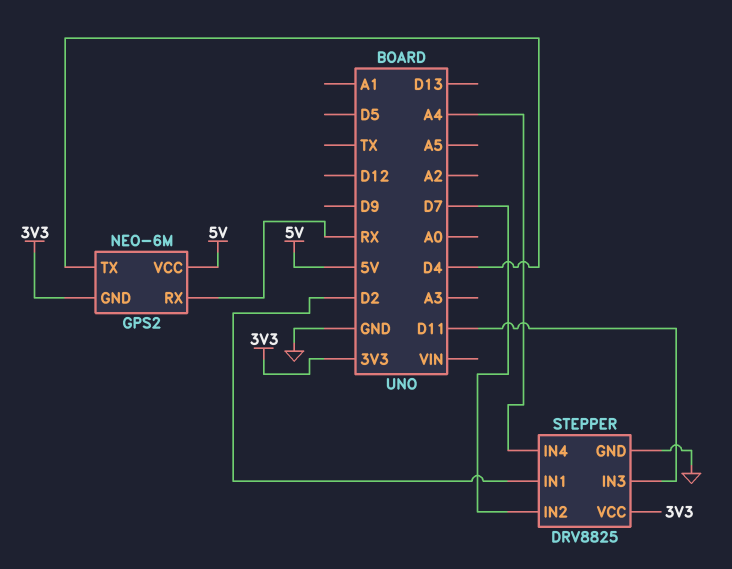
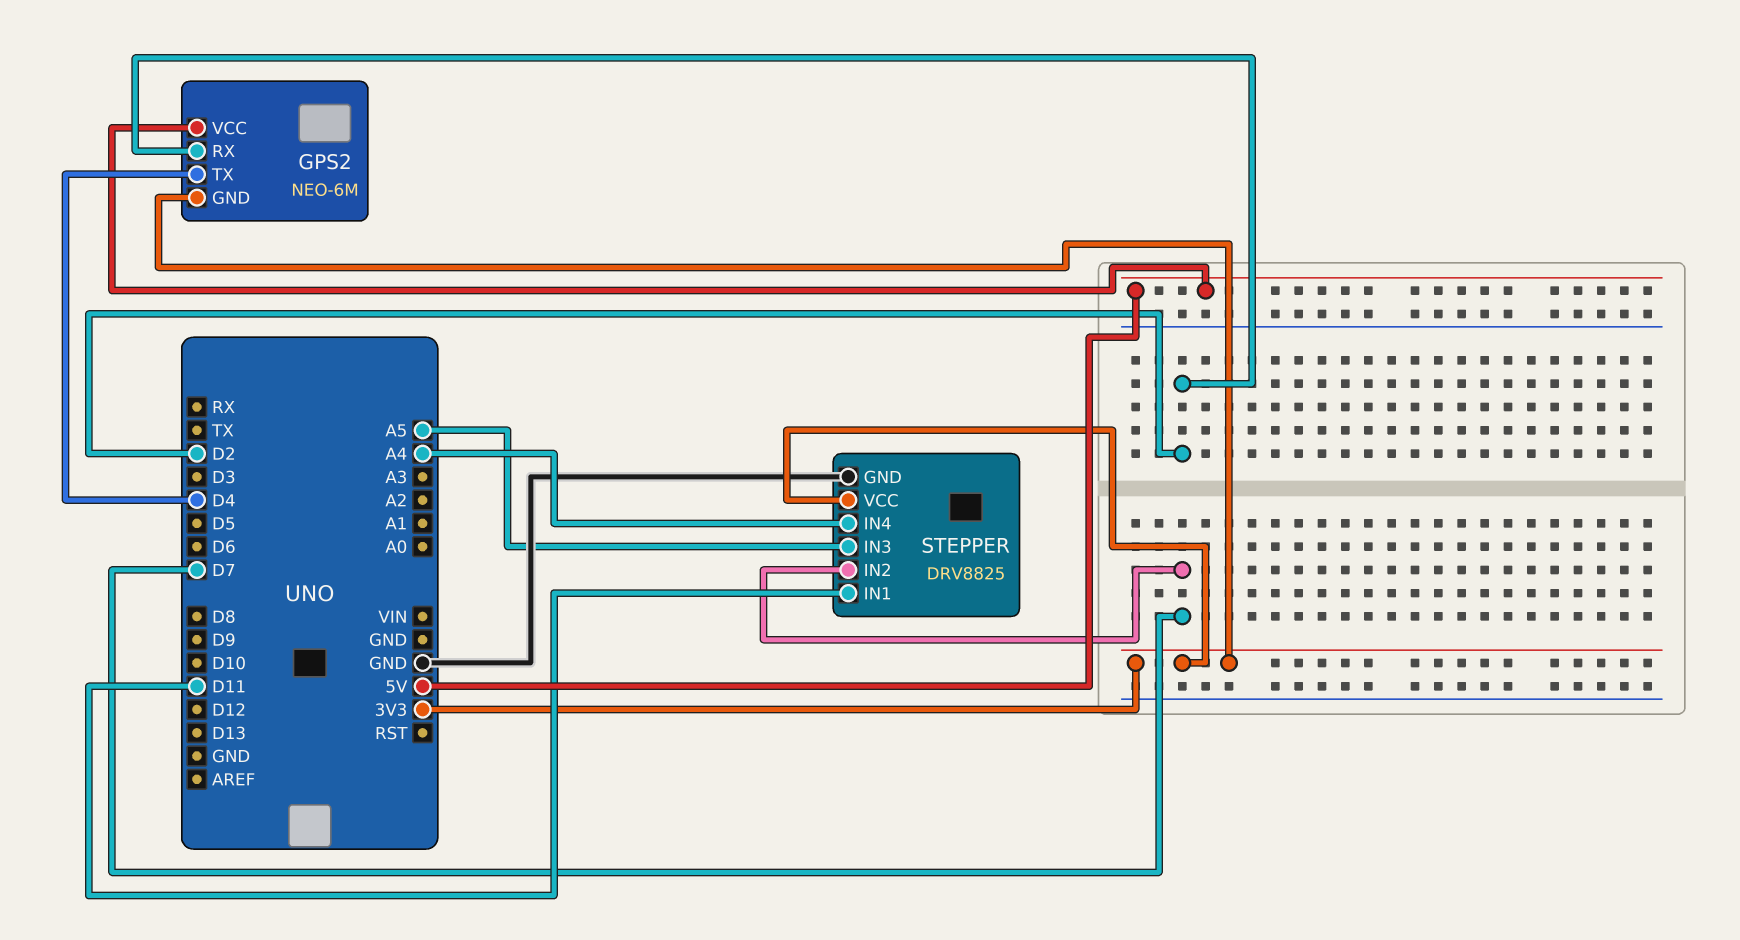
GPS2 pin RX: RX -> D2
STEPPER pin IN1: D2 -> D11
STEPPER pin IN3: D11 -> A5

